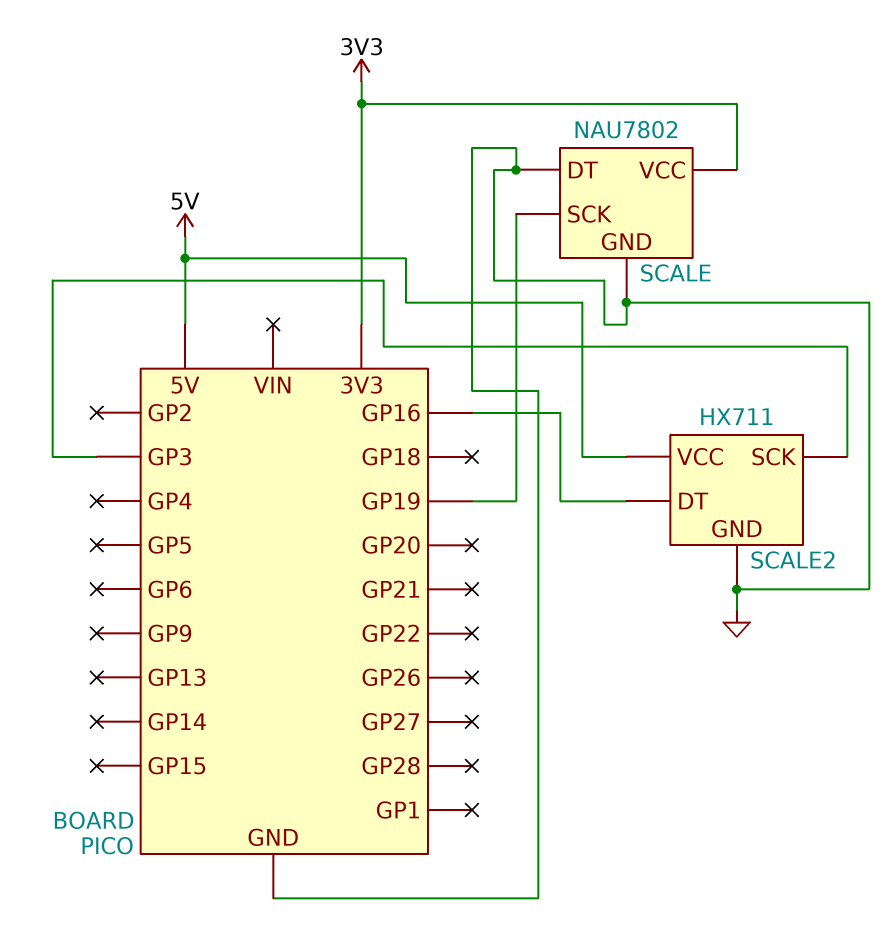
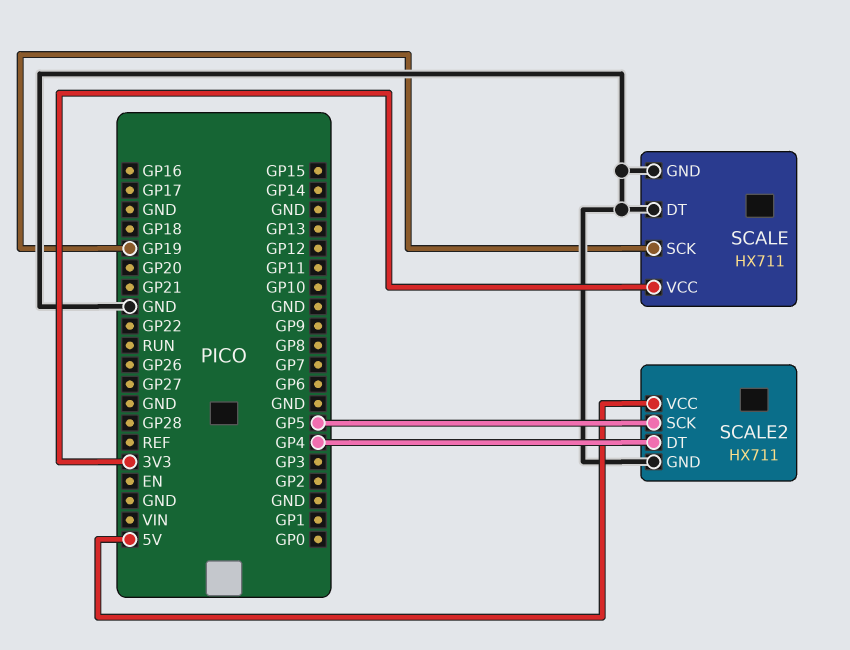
SCALE: NAU7802 -> HX711
SCALE2 pin DT: GP16 -> GP4
SCALE2 pin SCK: GP3 -> GP5

